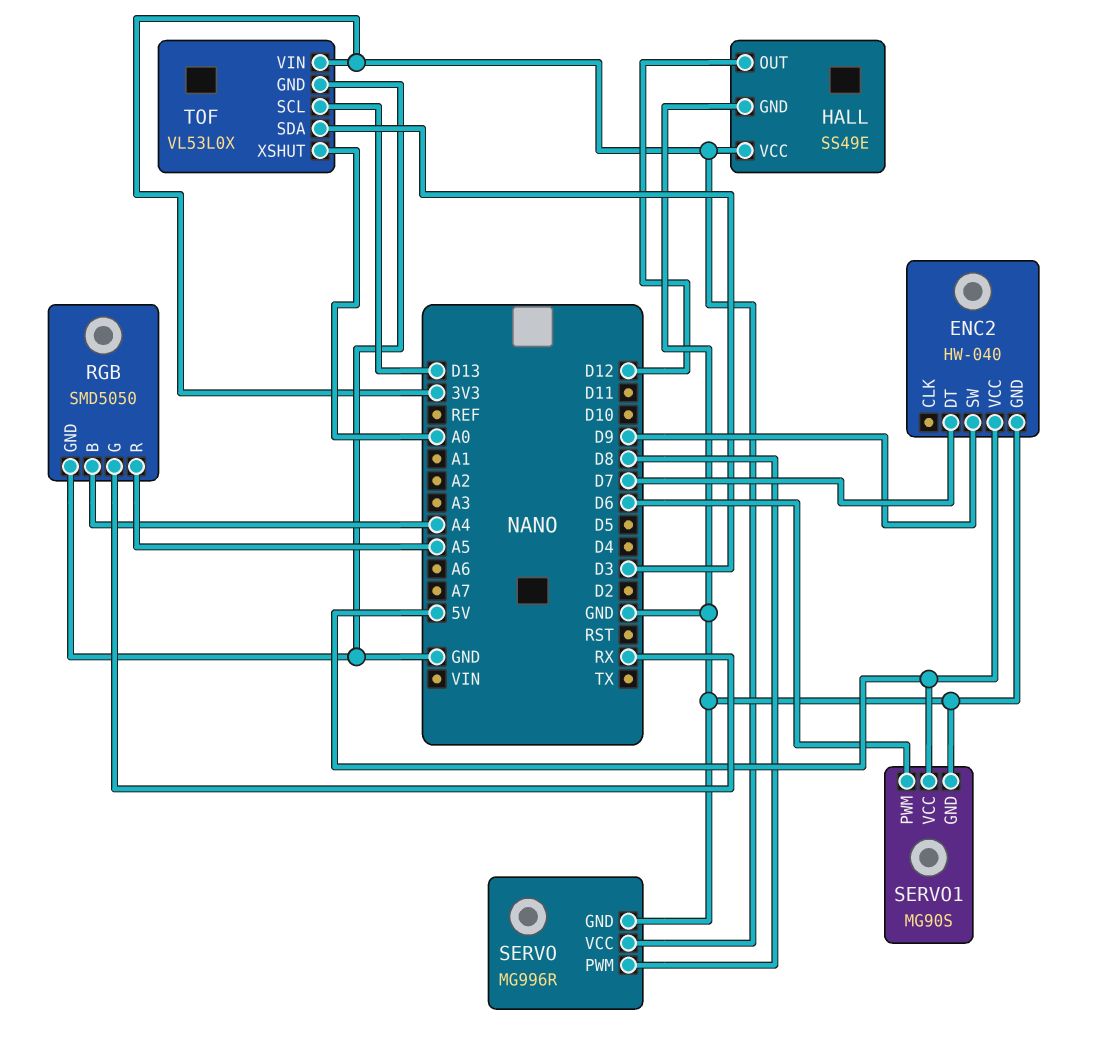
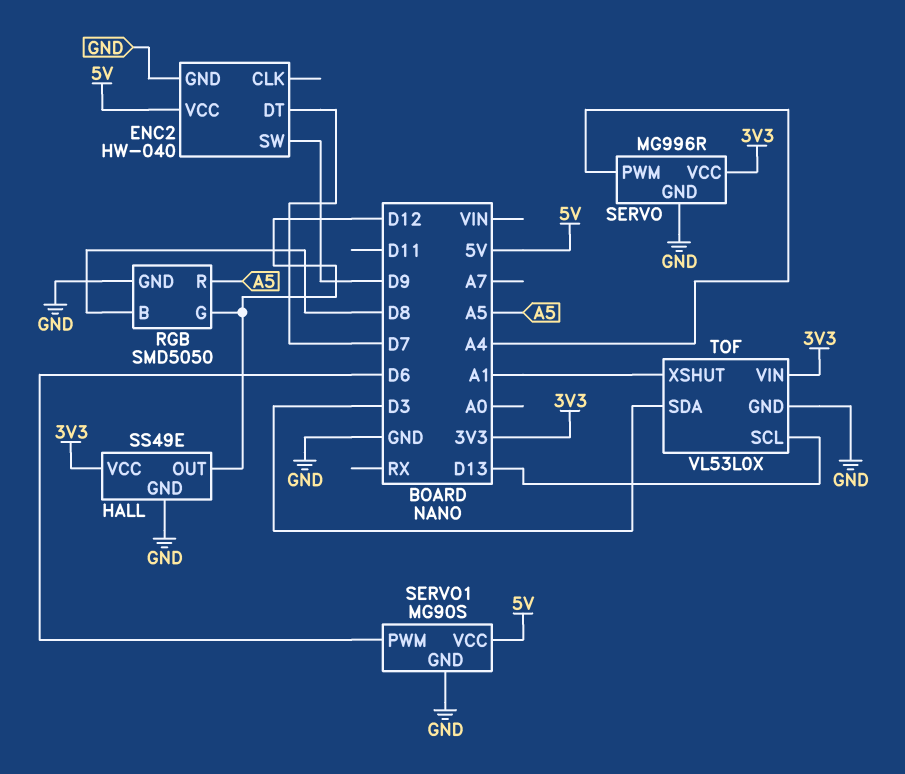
RGB pin B: A4 -> D8
RGB pin G: RX -> D12
SERVO pin PWM: D8 -> A4
TOF pin XSHUT: A0 -> A1

